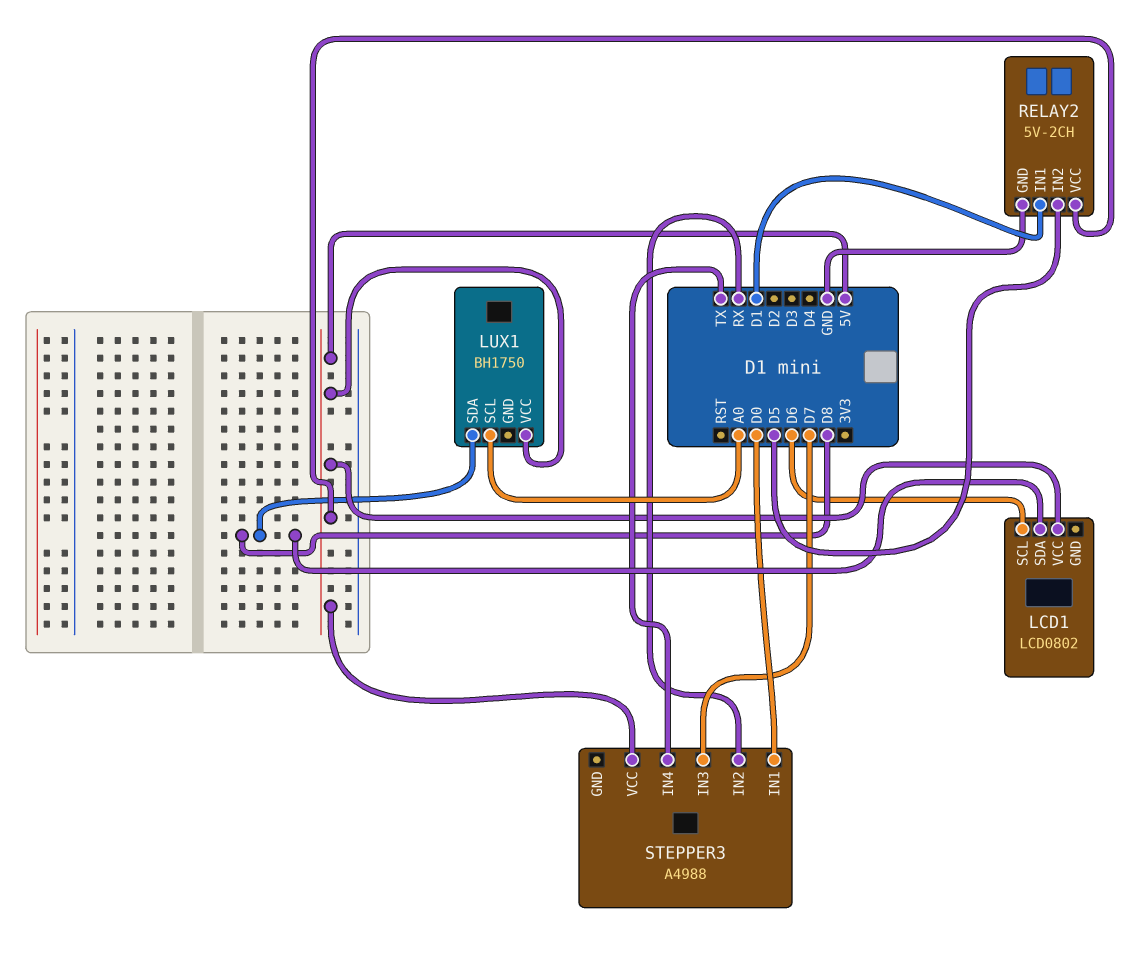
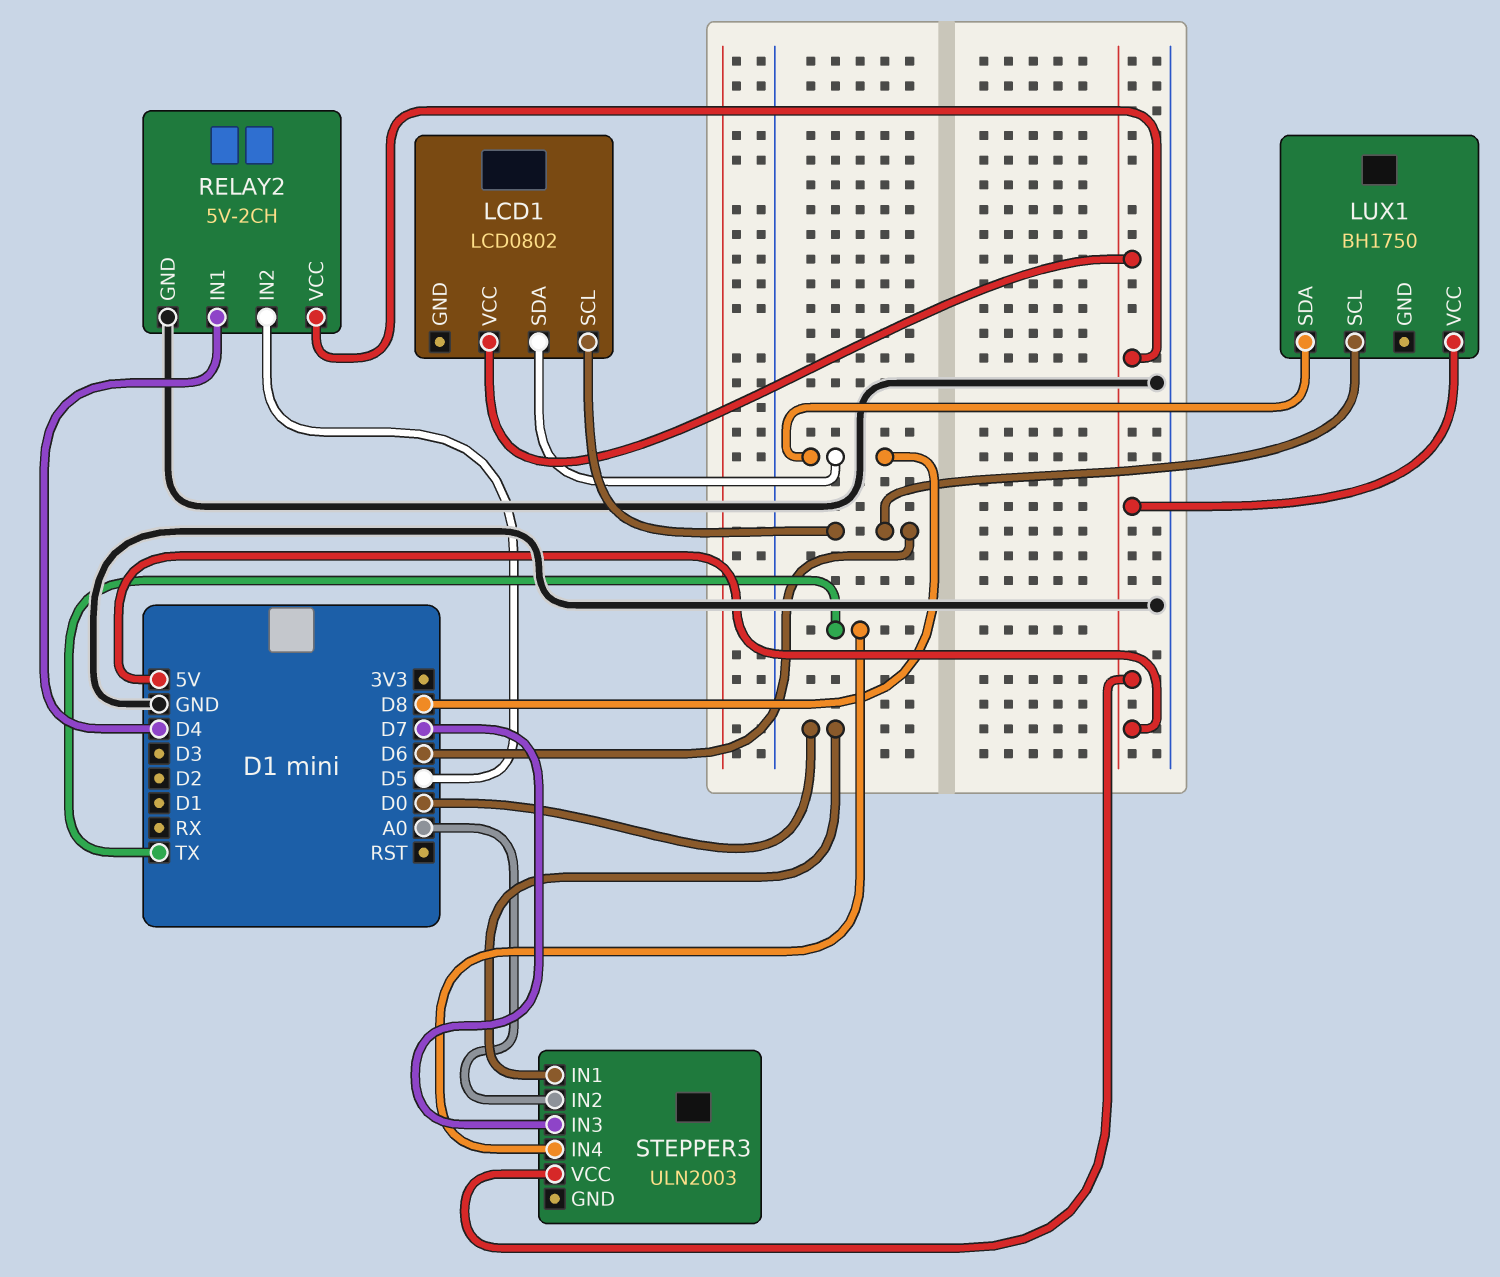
LUX1 pin SCL: A0 -> D6
RELAY2 pin IN1: D1 -> D4
STEPPER3: A4988 -> ULN2003
STEPPER3 pin IN2: RX -> A0

